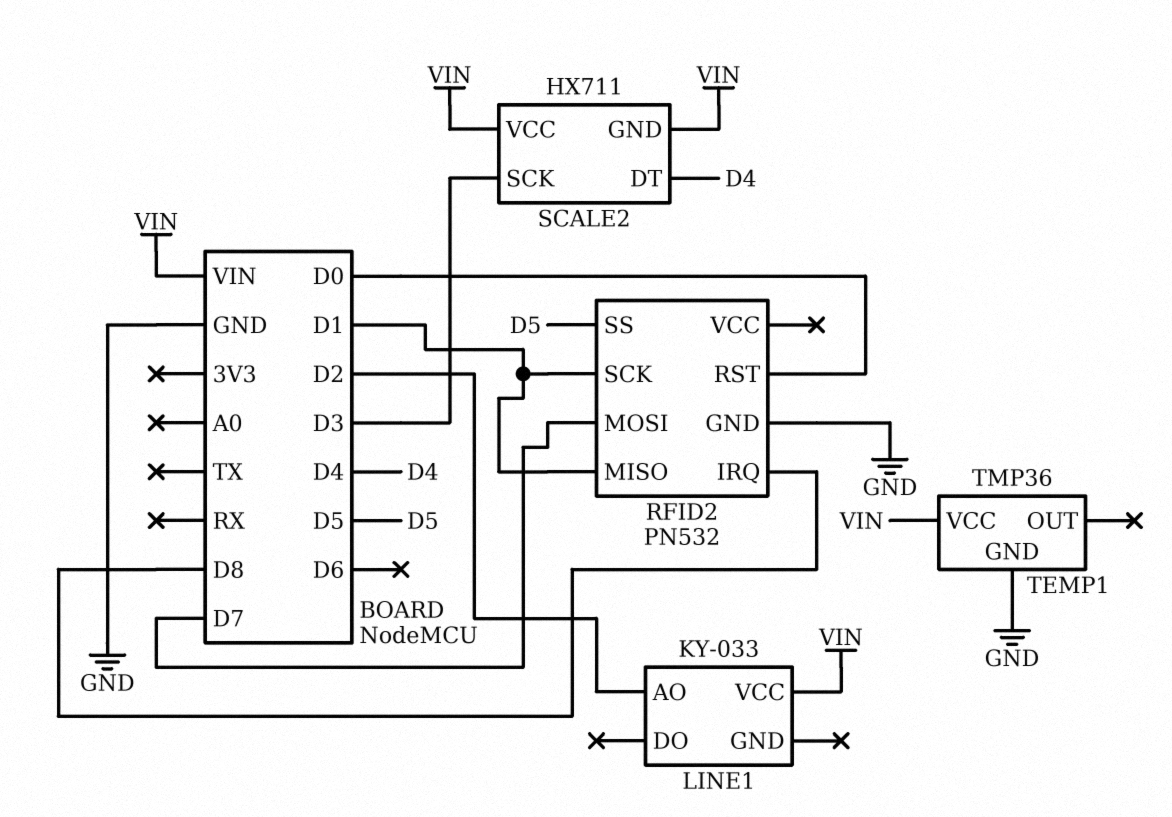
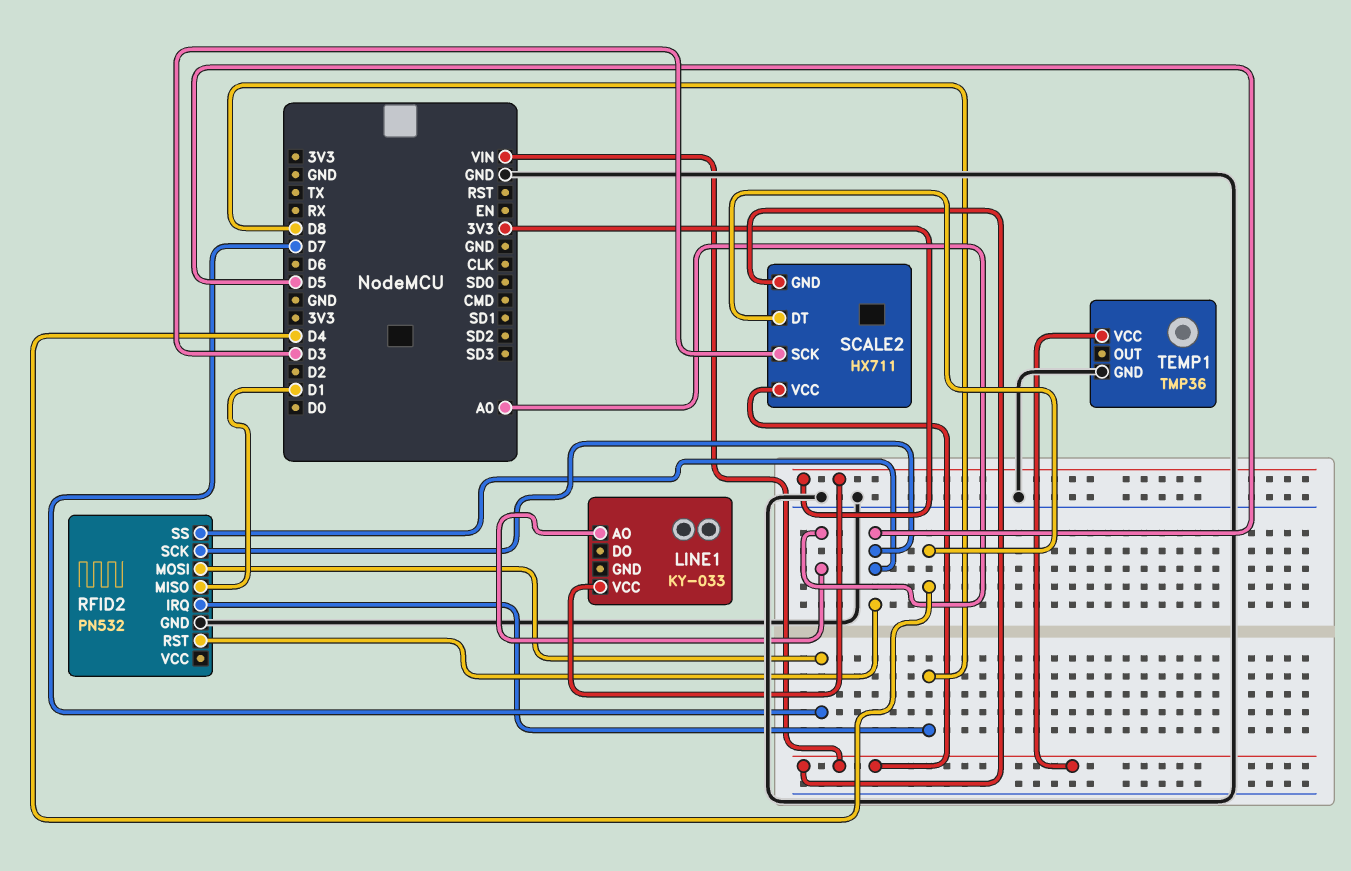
LINE1 pin AO: D2 -> A0
LINE1 pin VCC: VIN -> 3V3
RFID2 pin RST: D0 -> D5
RFID2 pin SCK: D1 -> D5

